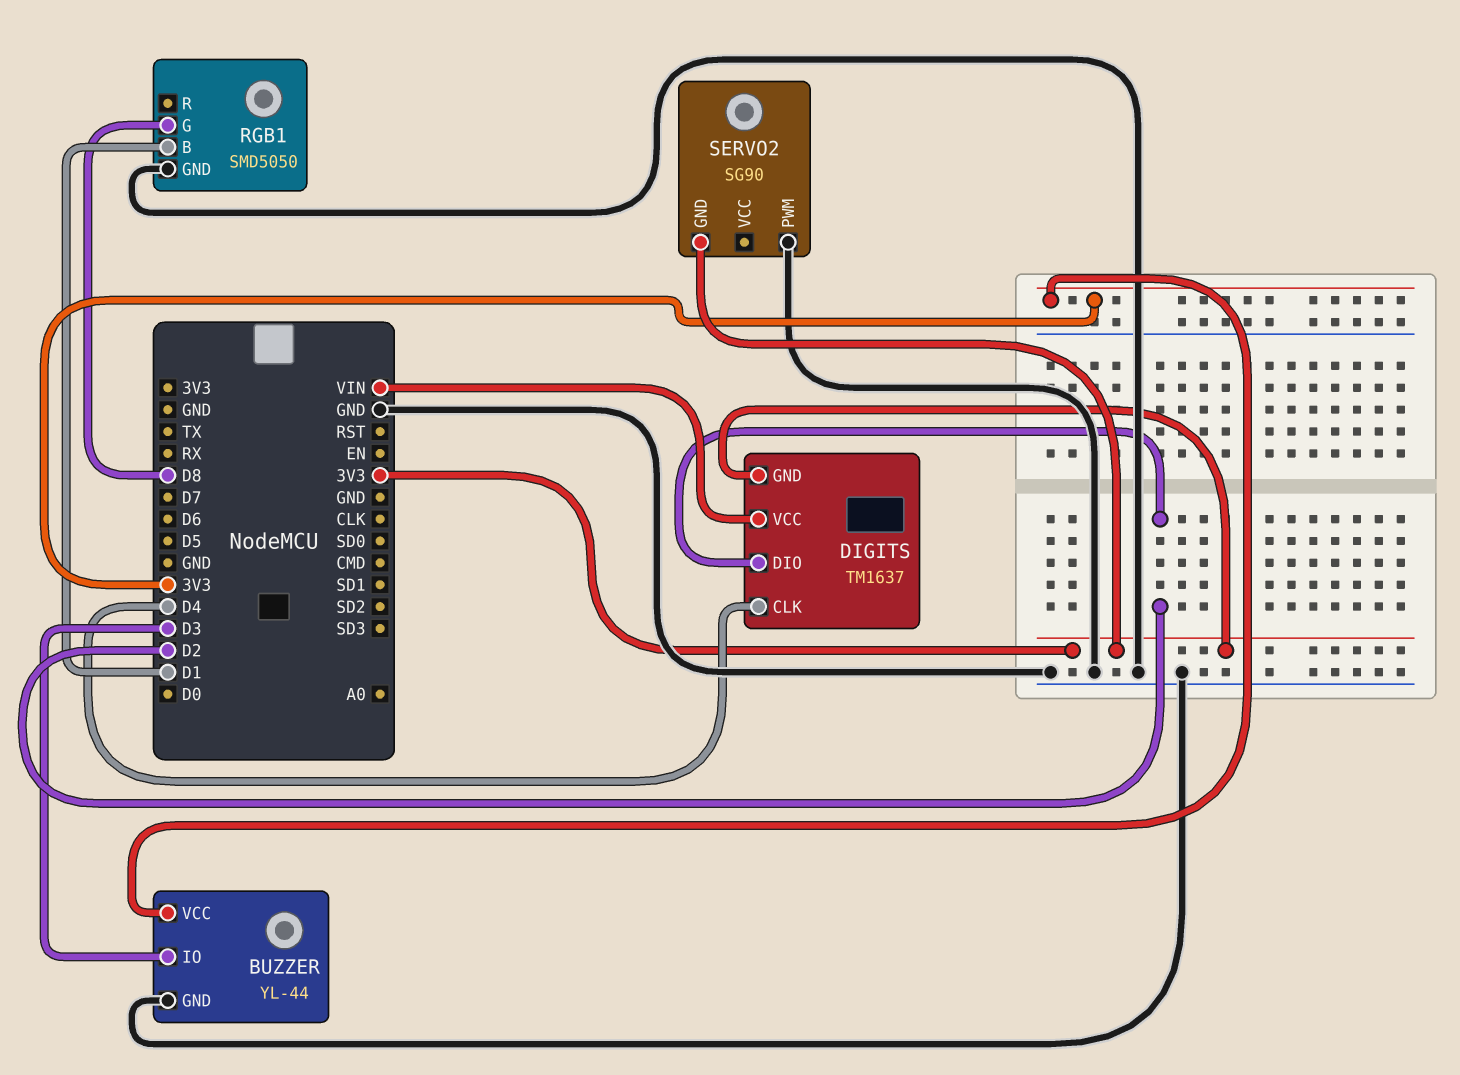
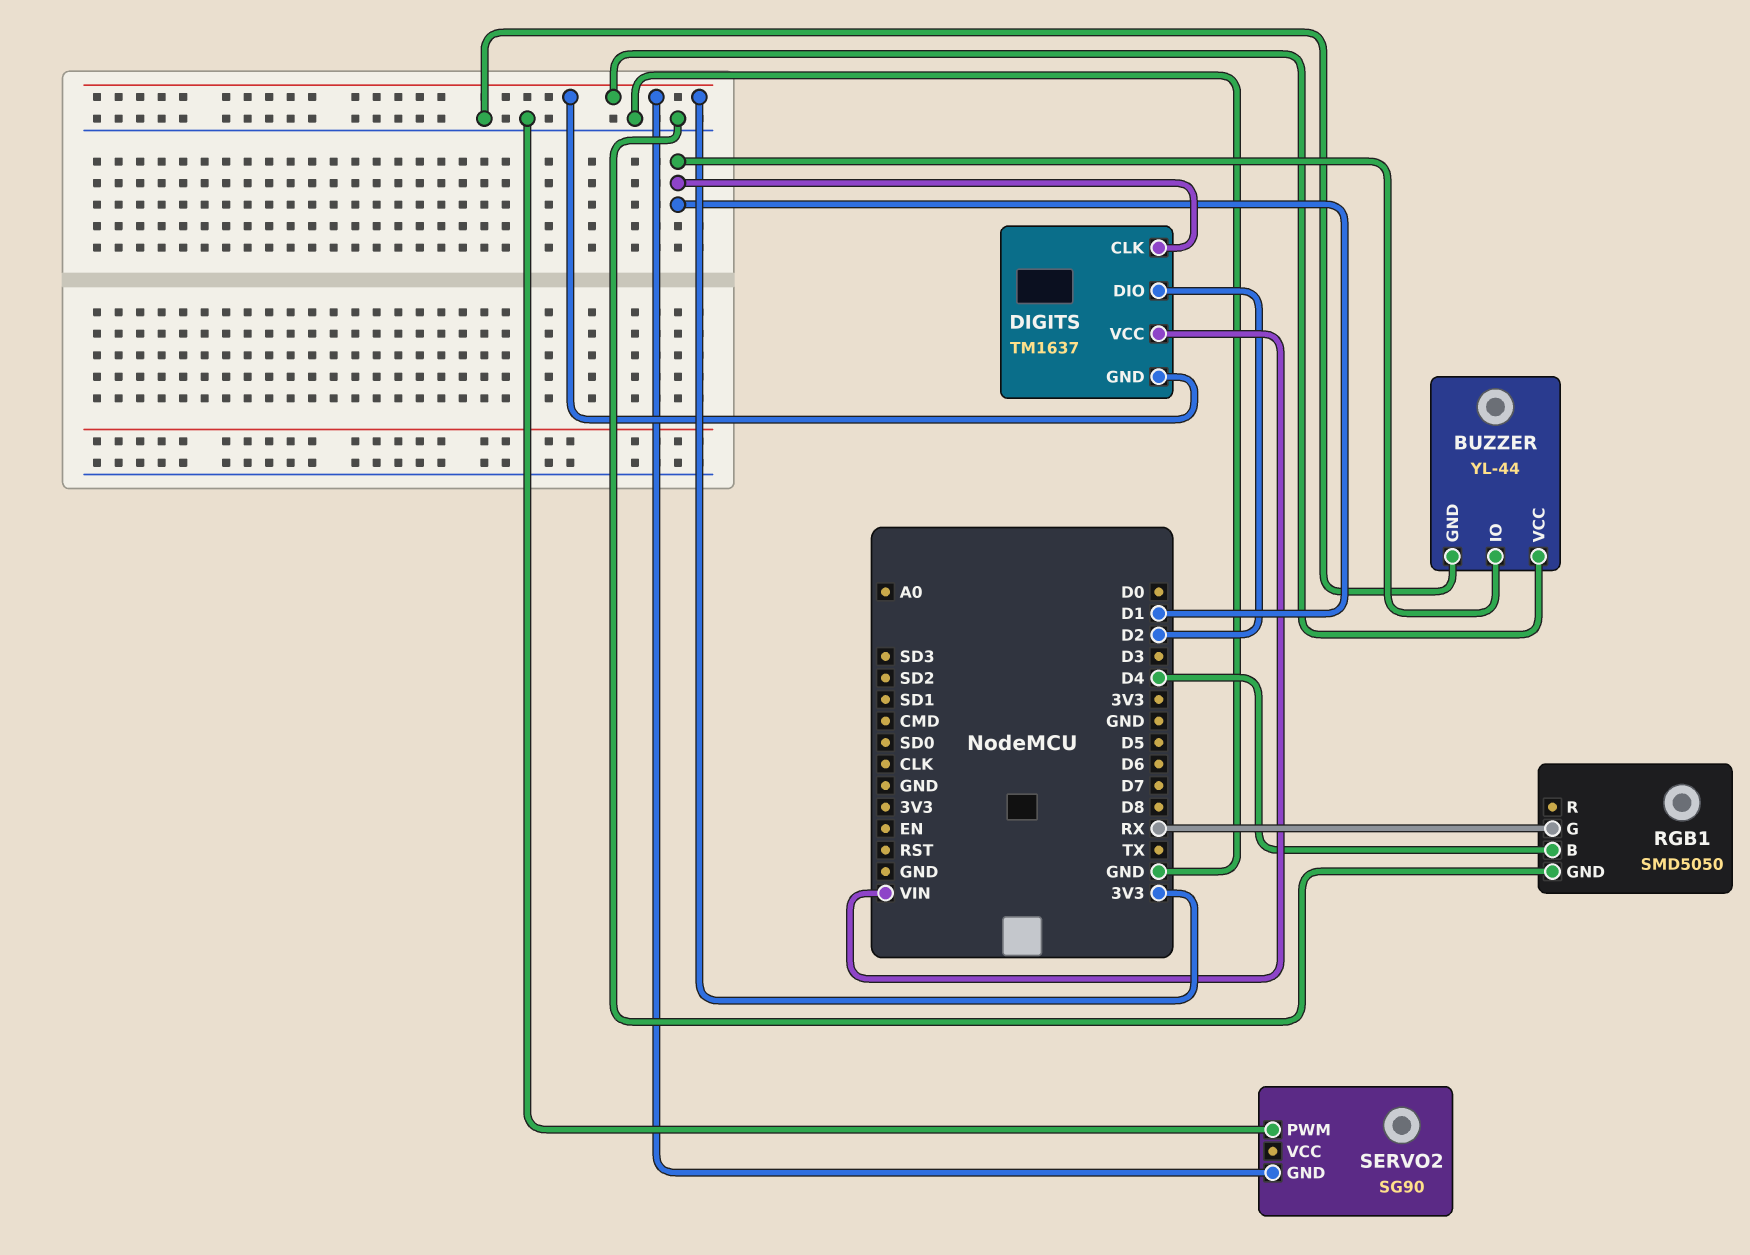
BUZZER pin IO: D3 -> D1
DIGITS pin CLK: D4 -> D1
RGB1 pin B: D1 -> D4
RGB1 pin G: D8 -> RX

